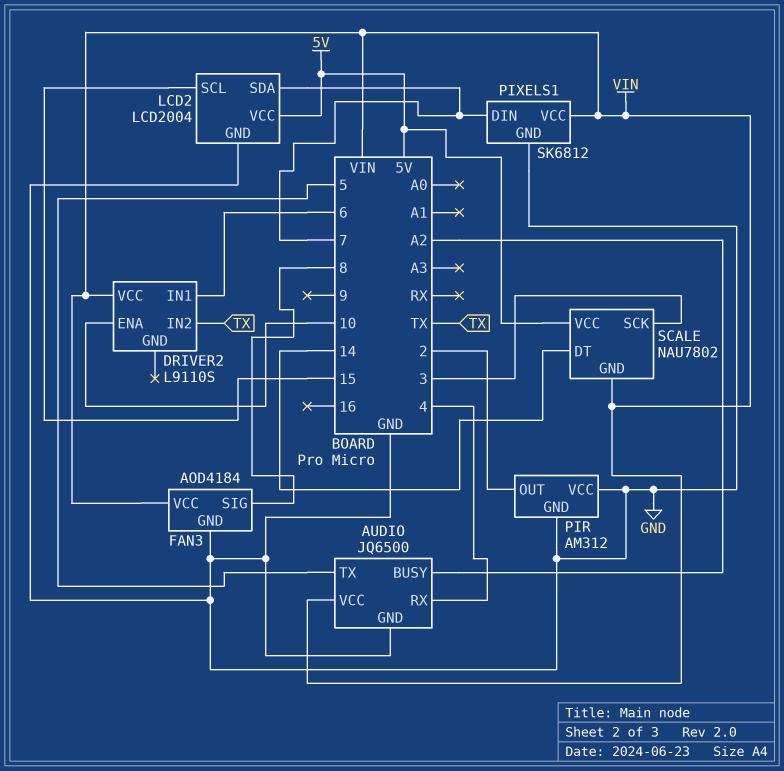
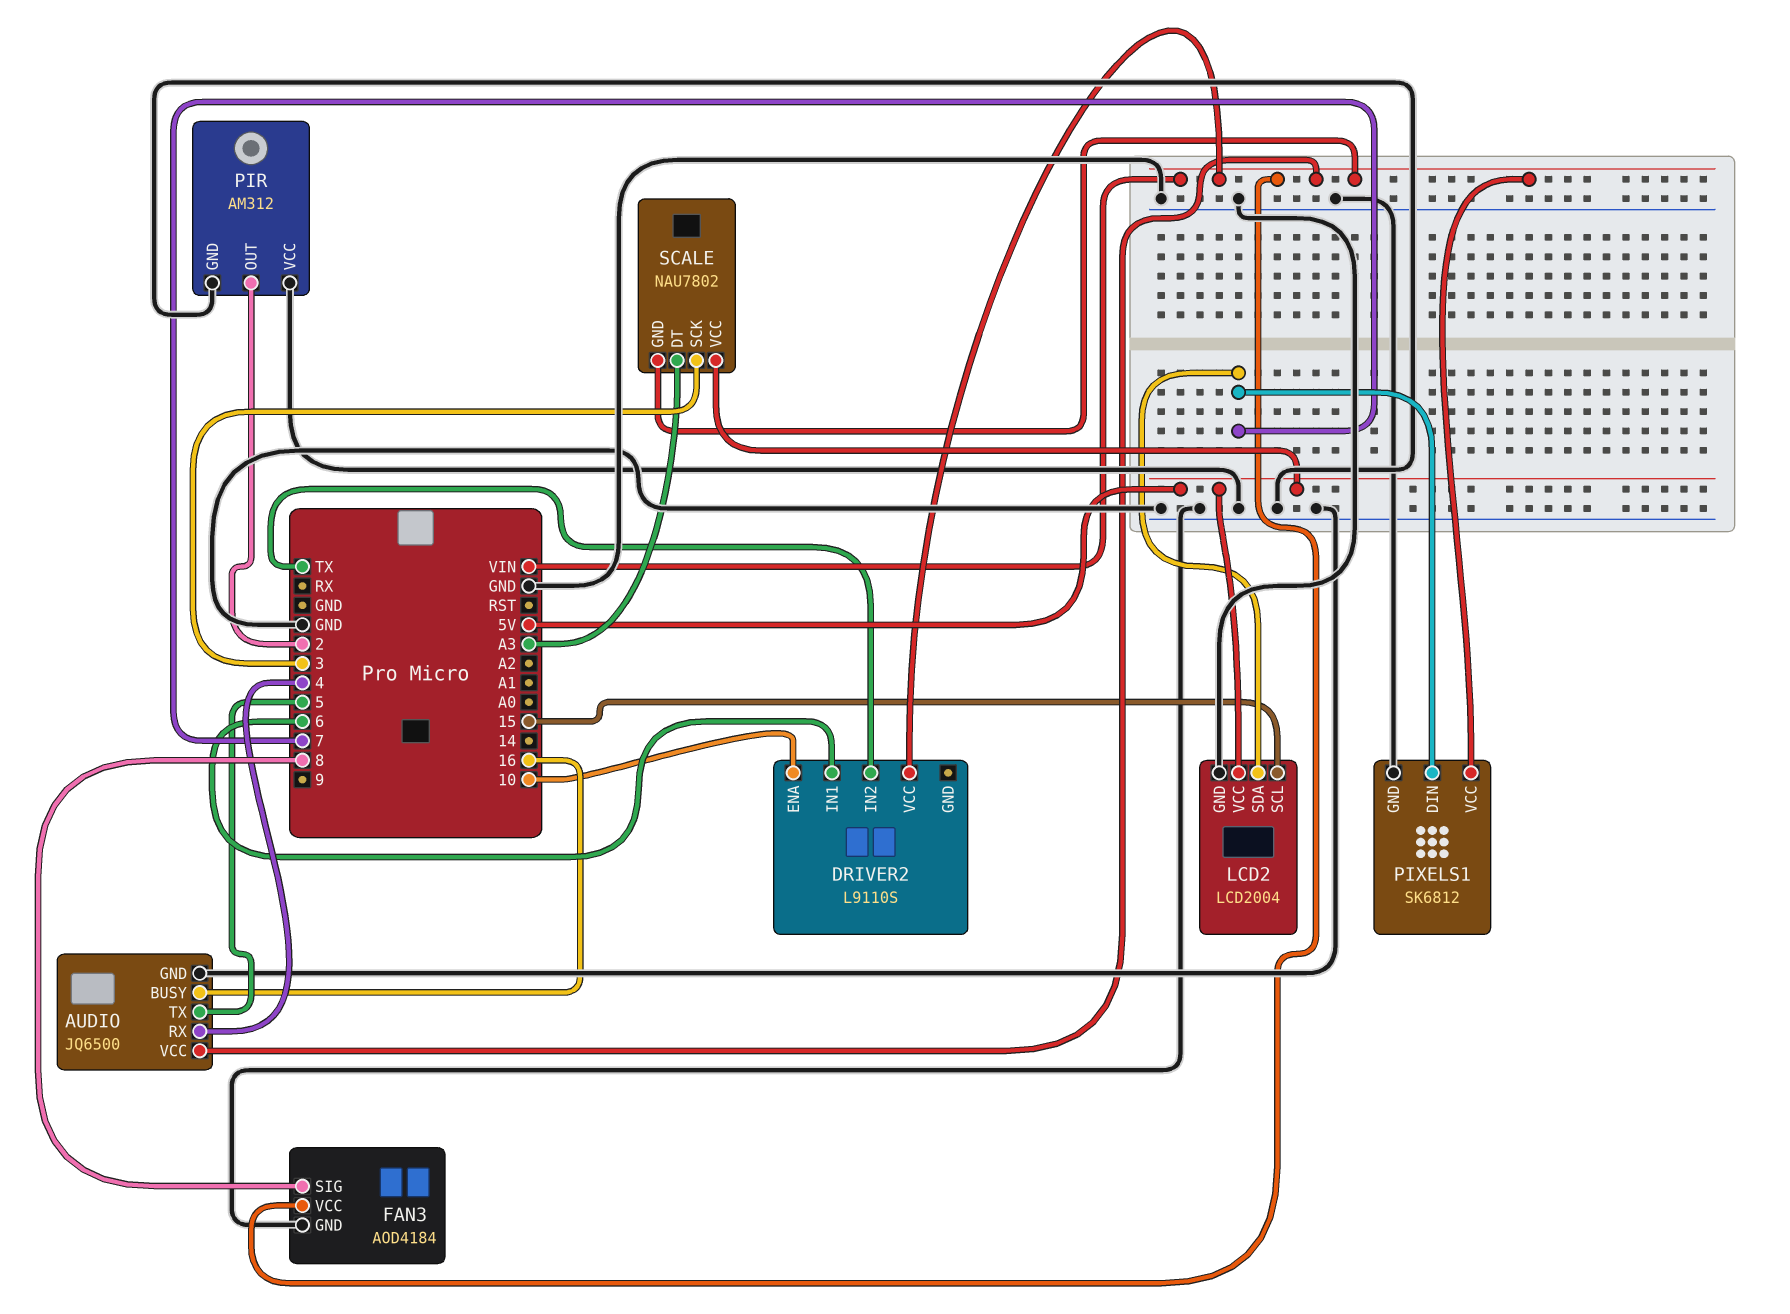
AUDIO pin BUSY: A2 -> 16
SCALE pin DT: 14 -> A3

